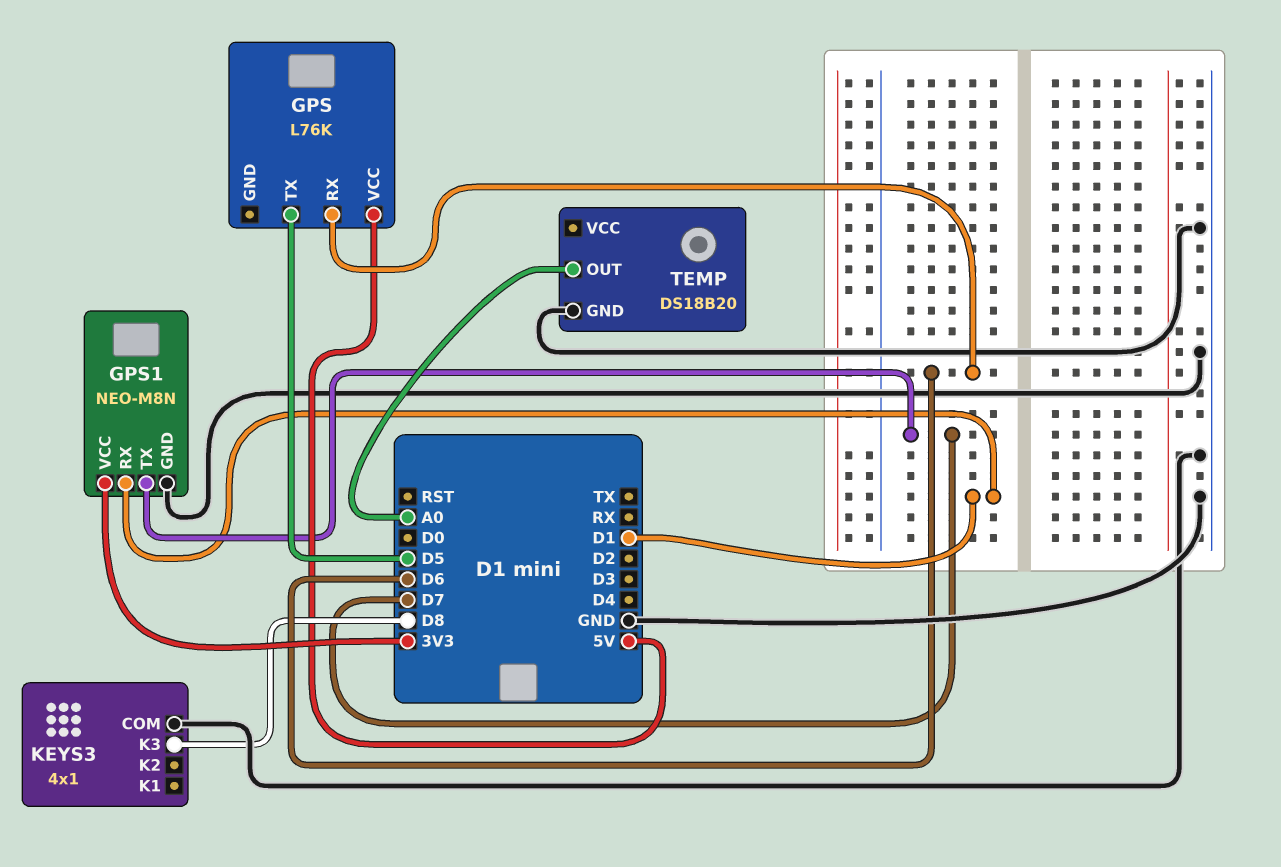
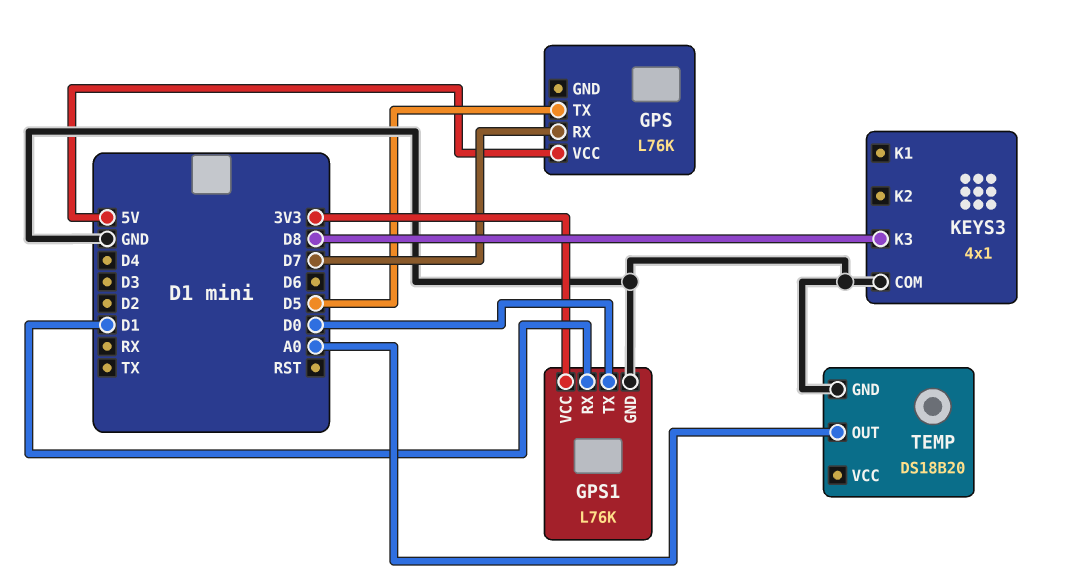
GPS pin RX: D6 -> D7
GPS1: NEO-M8N -> L76K
GPS1 pin TX: D7 -> D0

